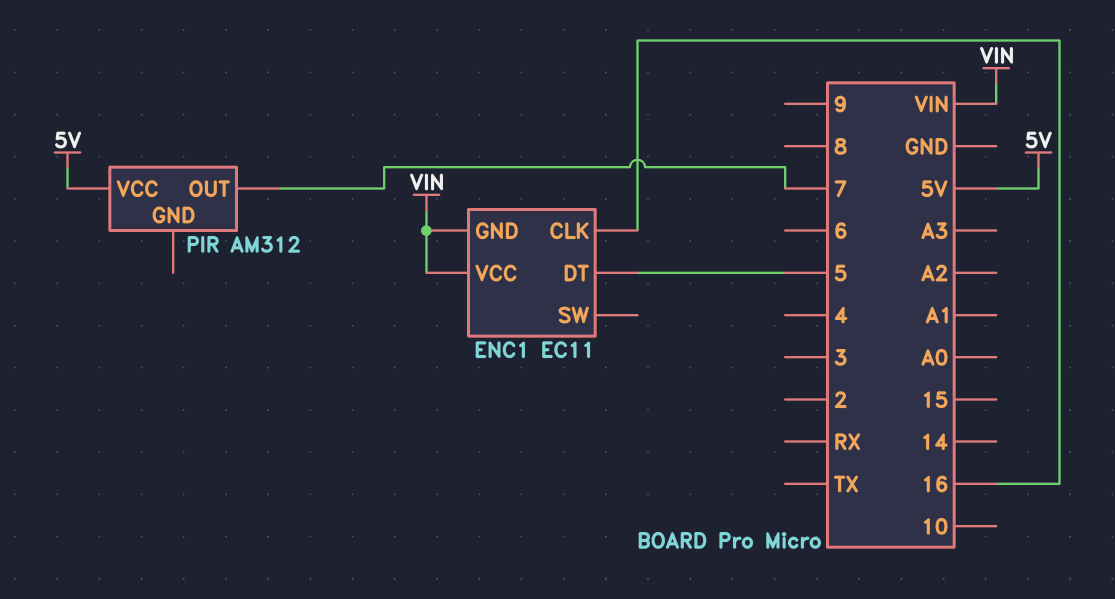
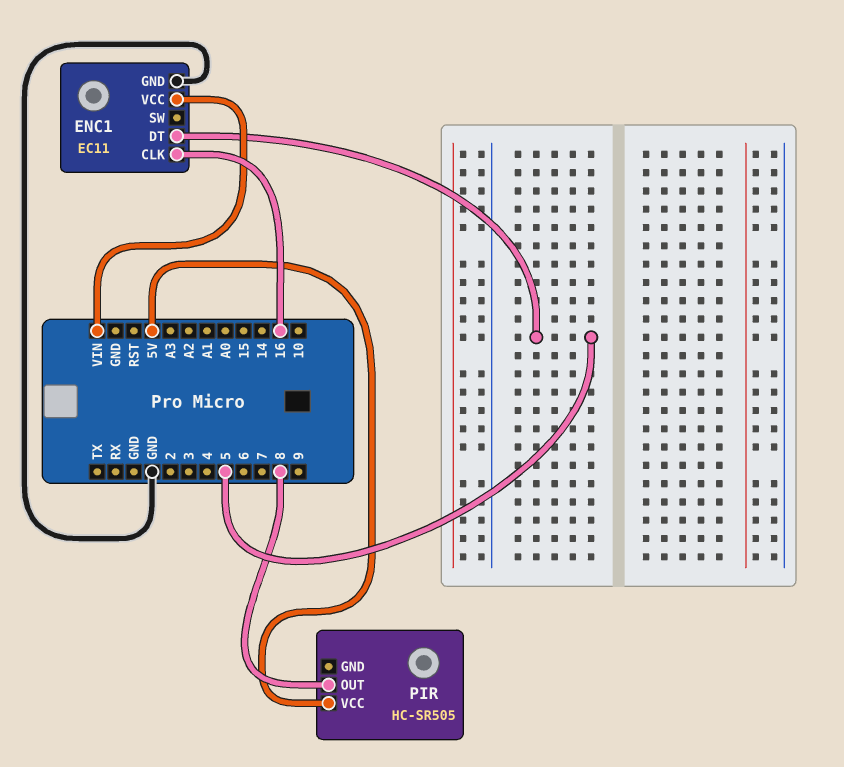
ENC1 pin GND: VIN -> GND
PIR: AM312 -> HC-SR505
PIR pin OUT: 7 -> 8

